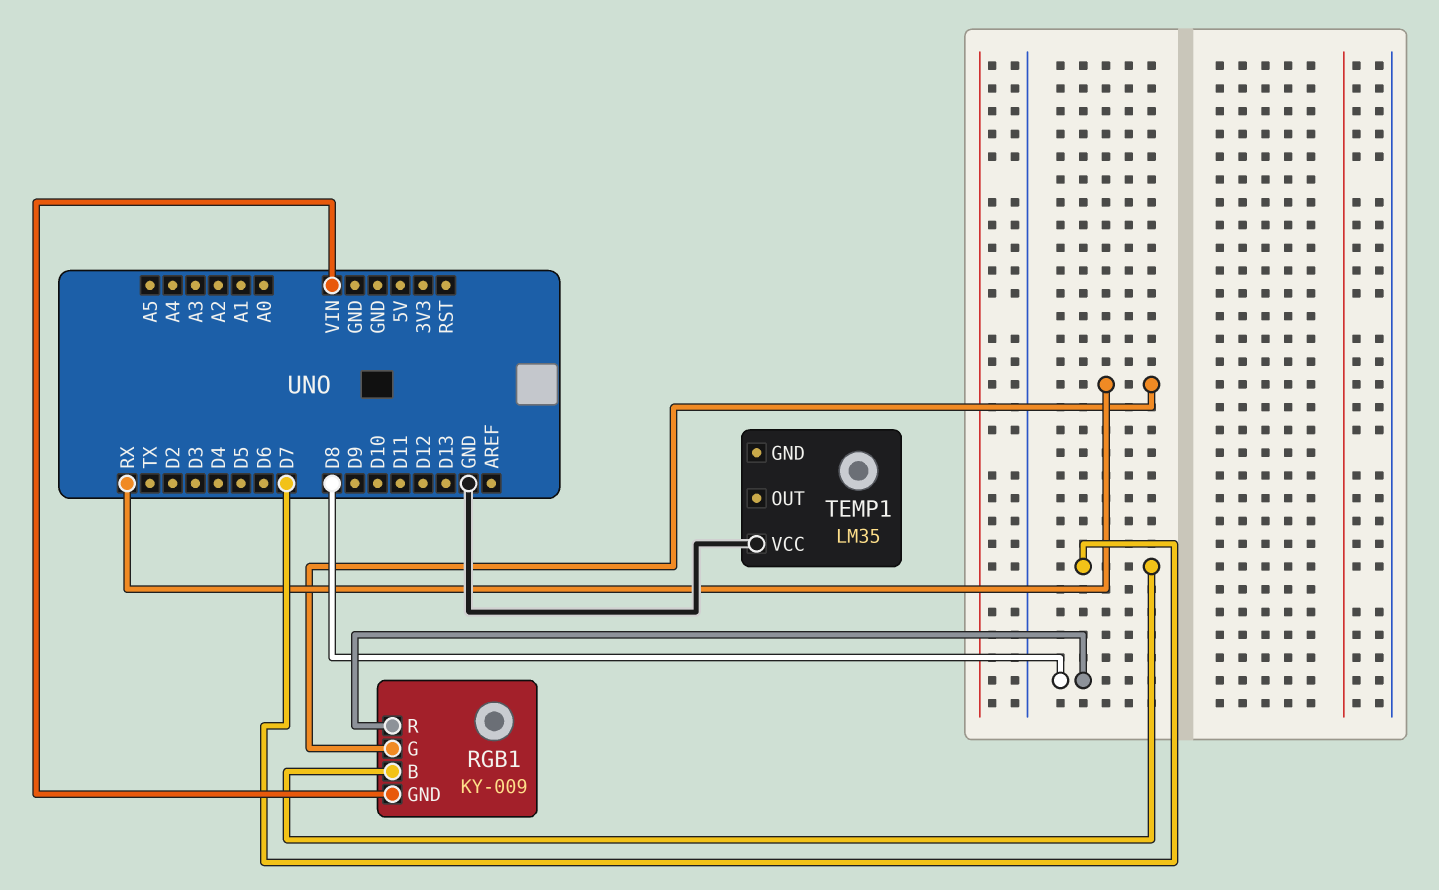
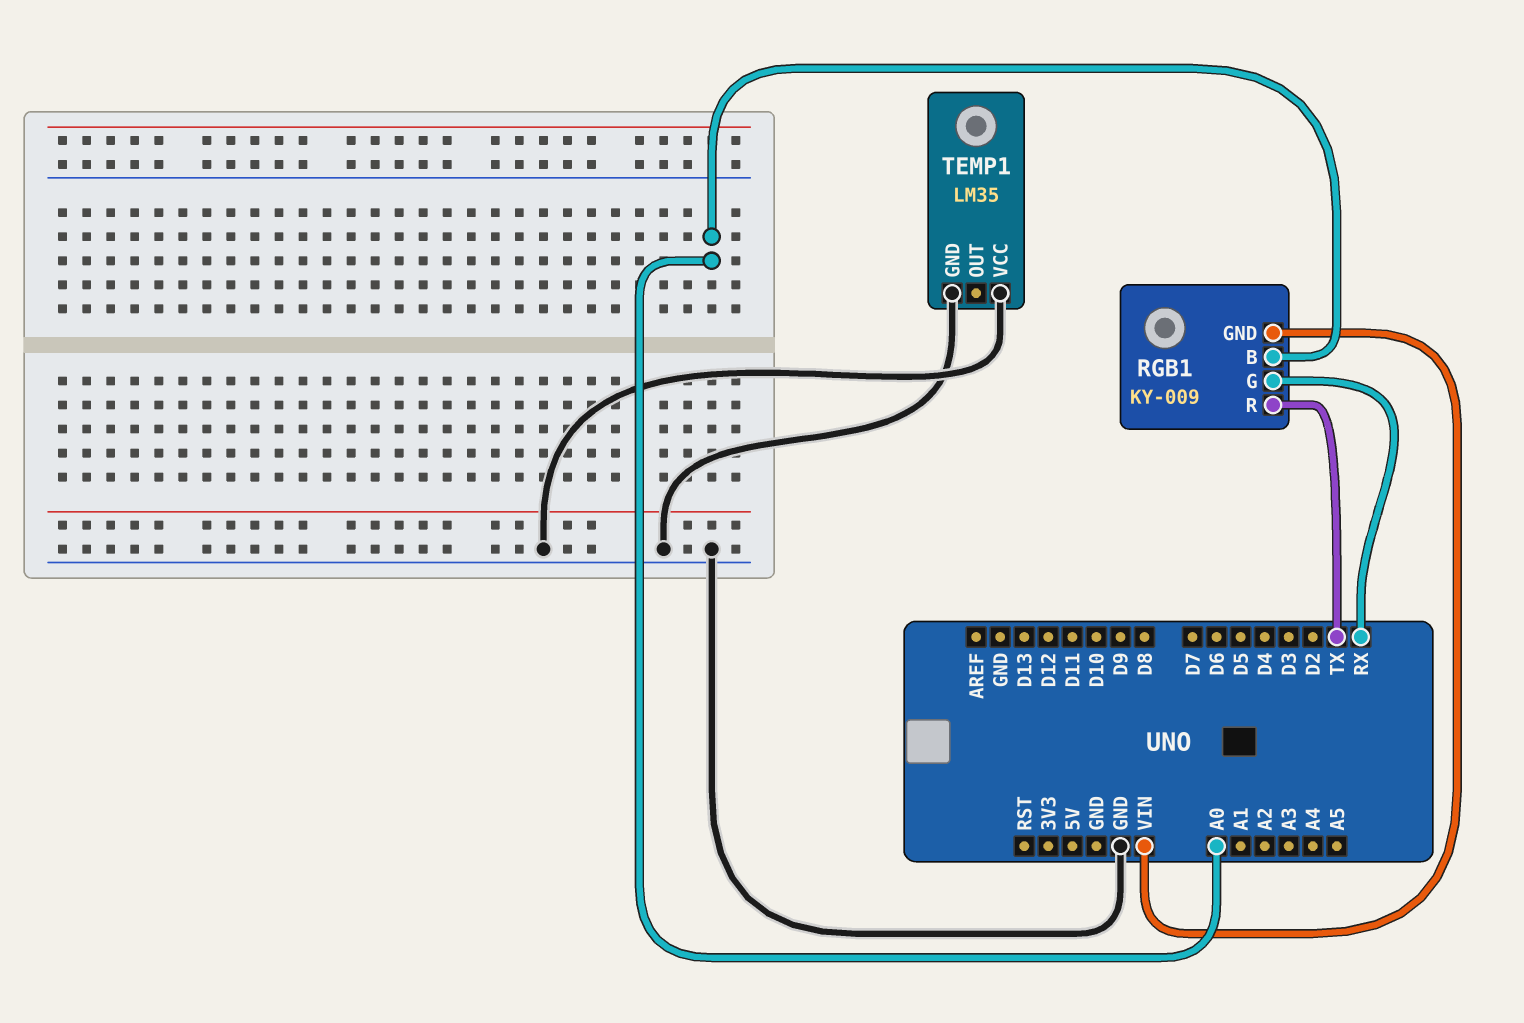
RGB1 pin B: D7 -> A0
RGB1 pin R: D8 -> TX
TEMP1 pin GND: none -> GND

